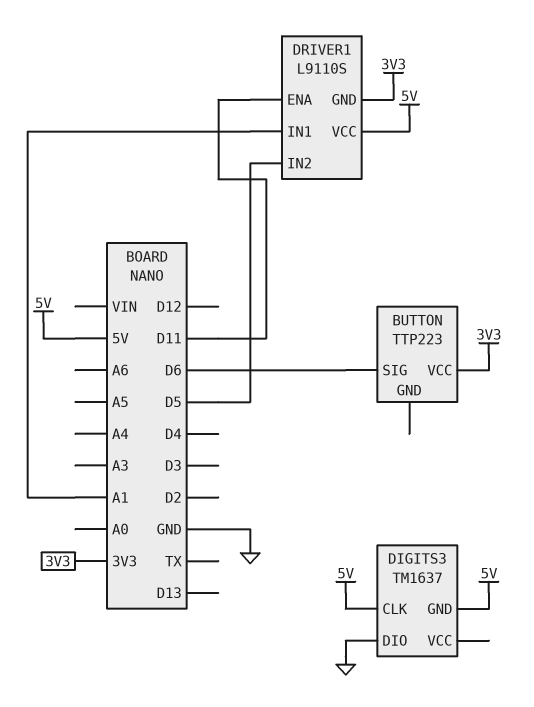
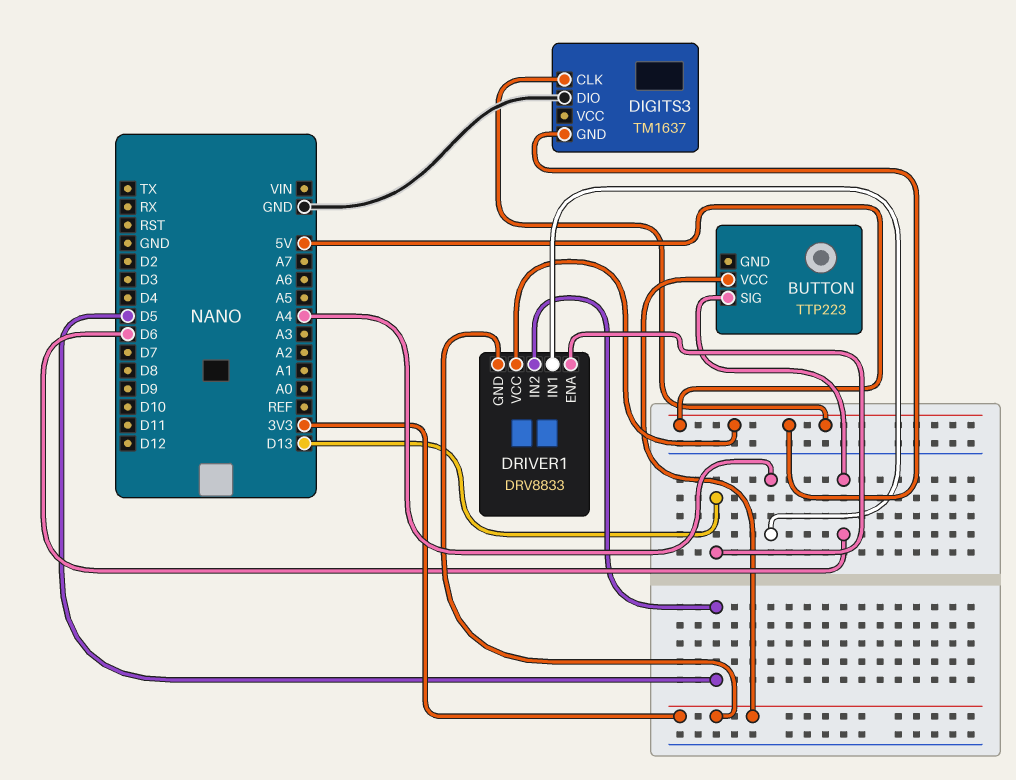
DRIVER1: L9110S -> DRV8833
DRIVER1 pin ENA: D11 -> D13
DRIVER1 pin IN1: A1 -> A4

